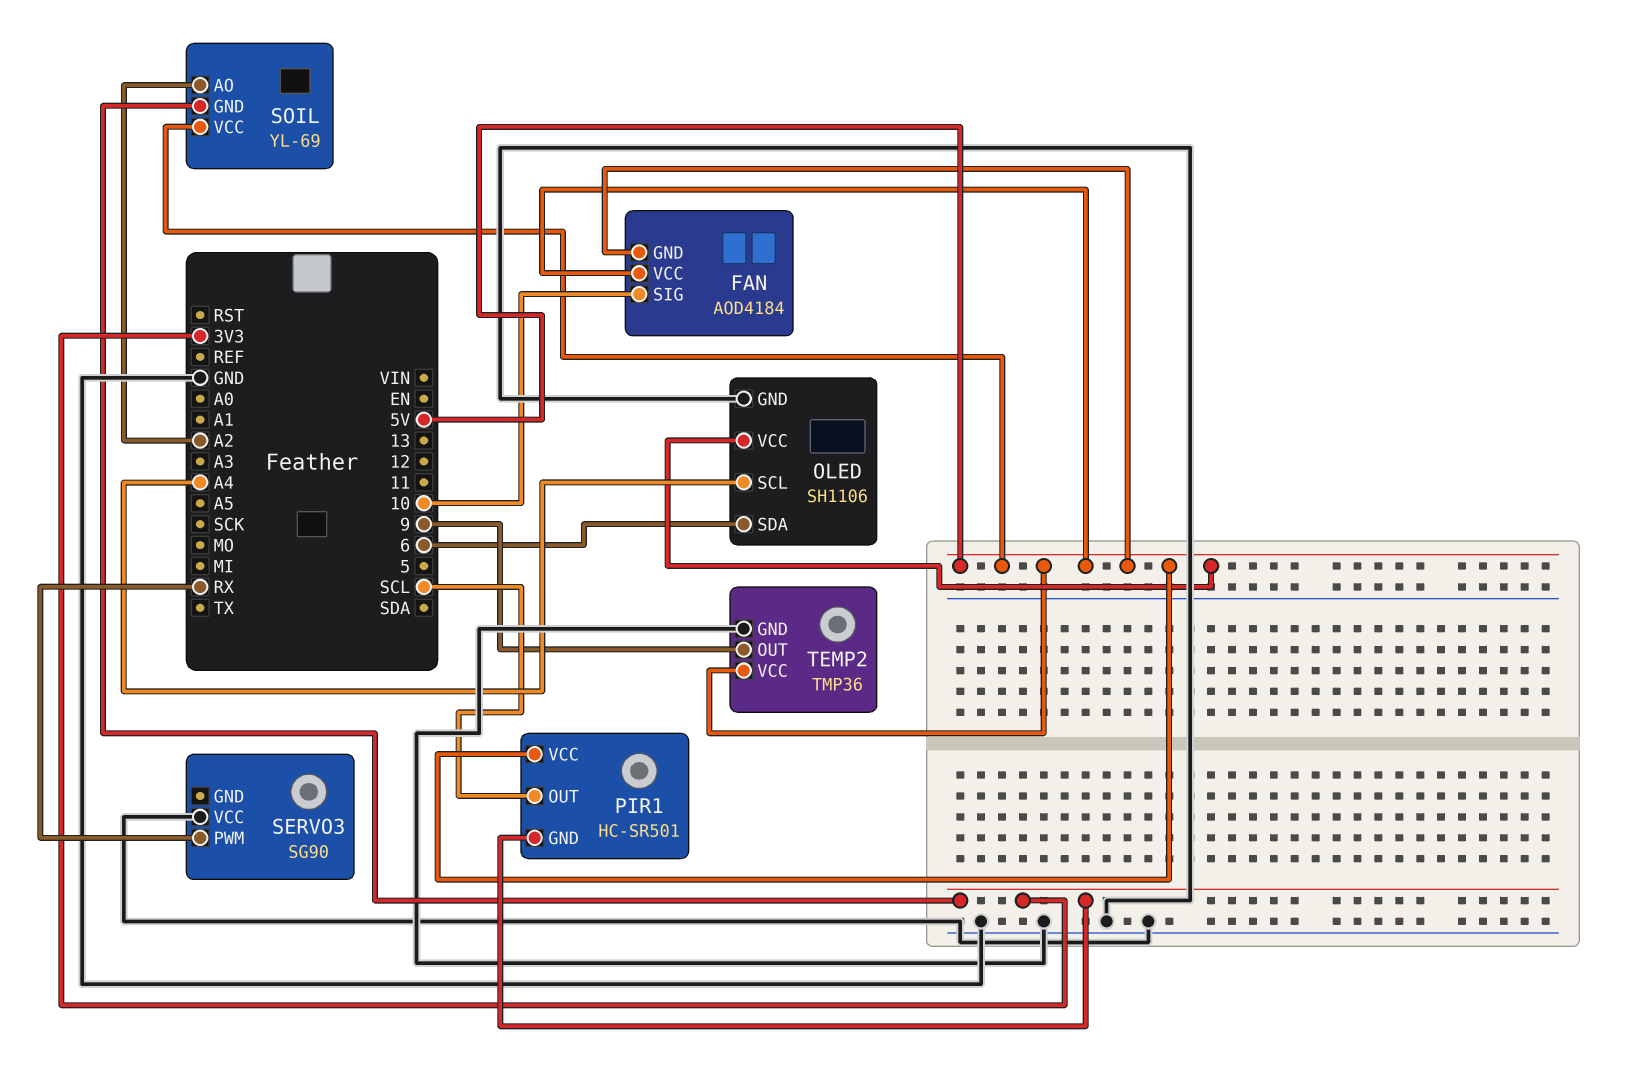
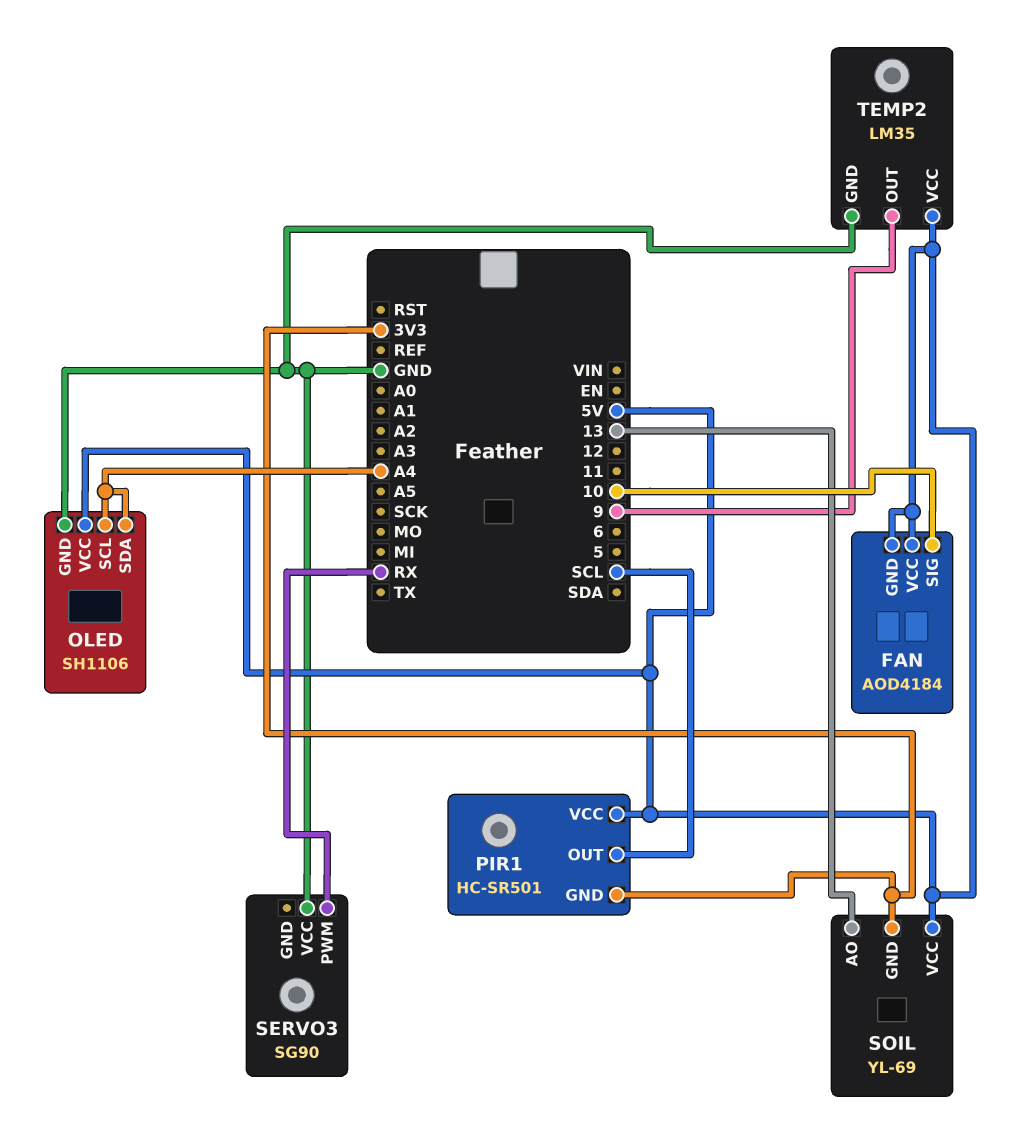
OLED pin SDA: 6 -> A4
SOIL pin AO: A2 -> 13
TEMP2: TMP36 -> LM35

